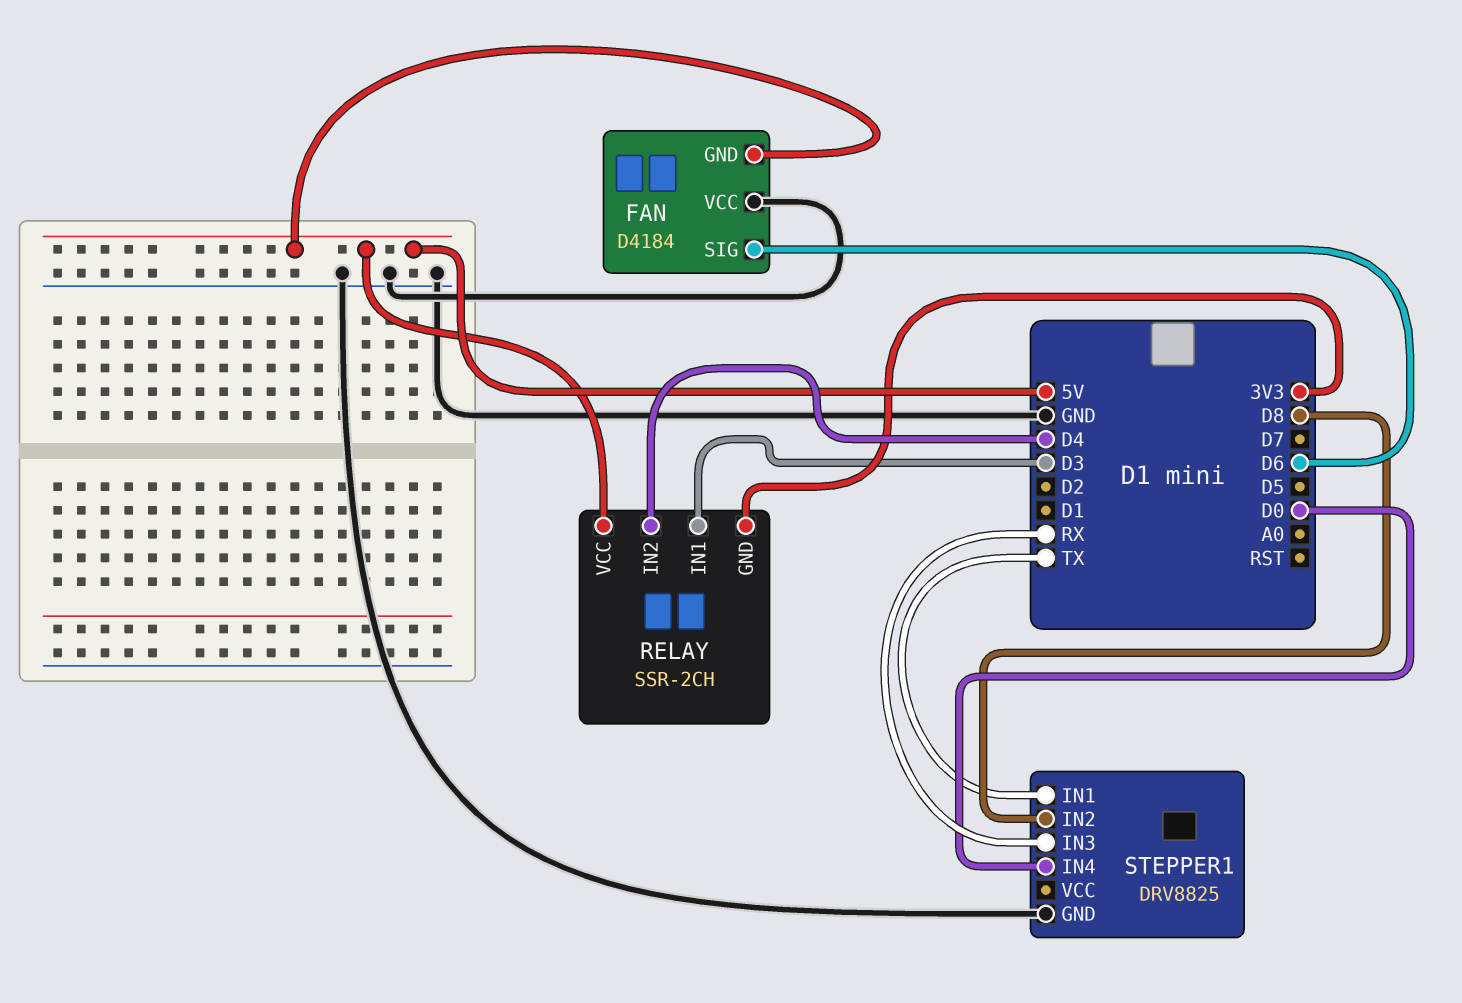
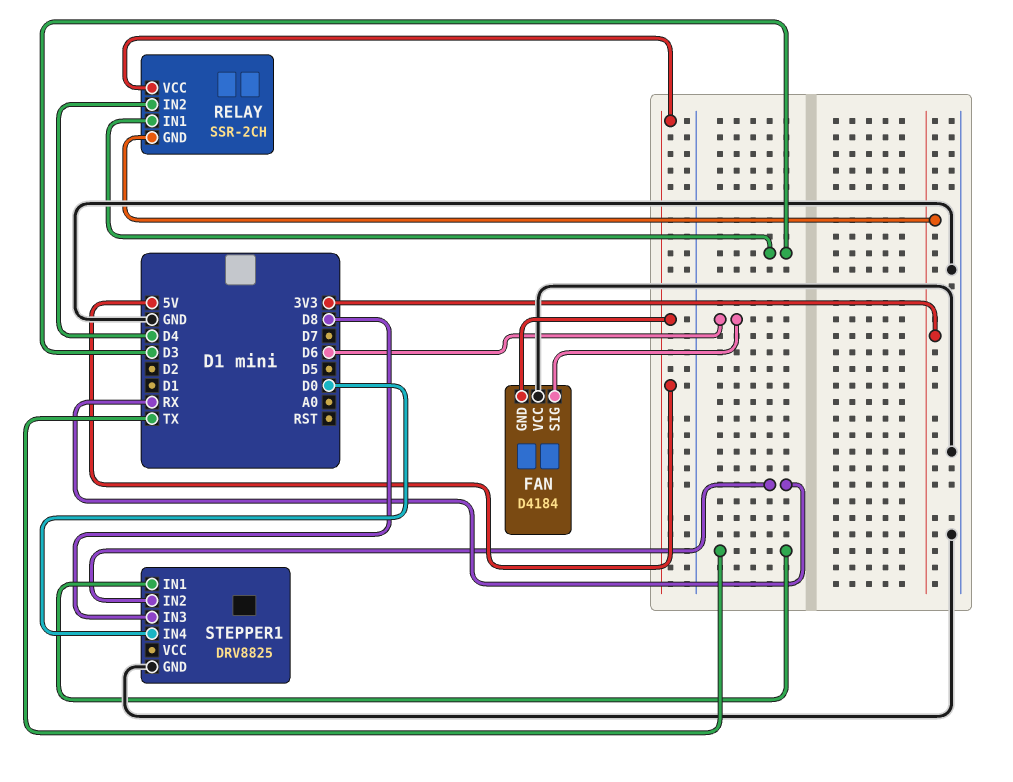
STEPPER1 pin IN2: D8 -> RX
STEPPER1 pin IN3: RX -> D8

